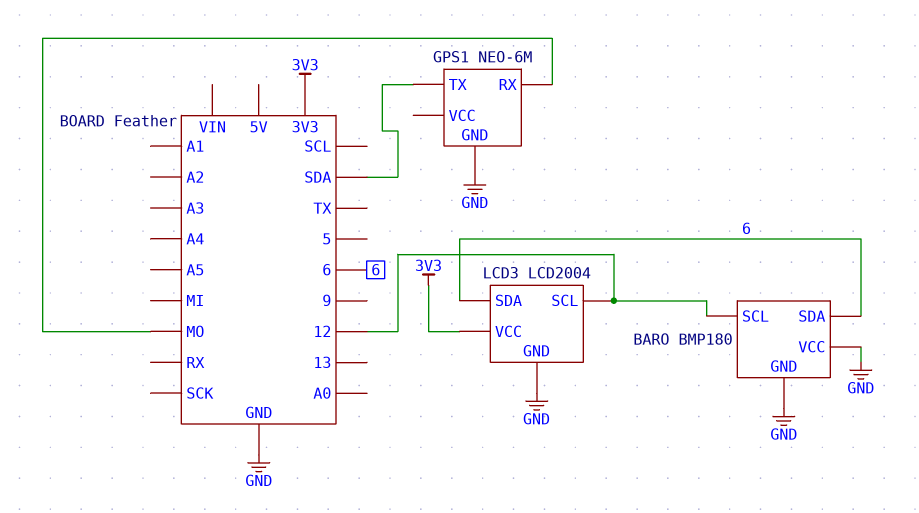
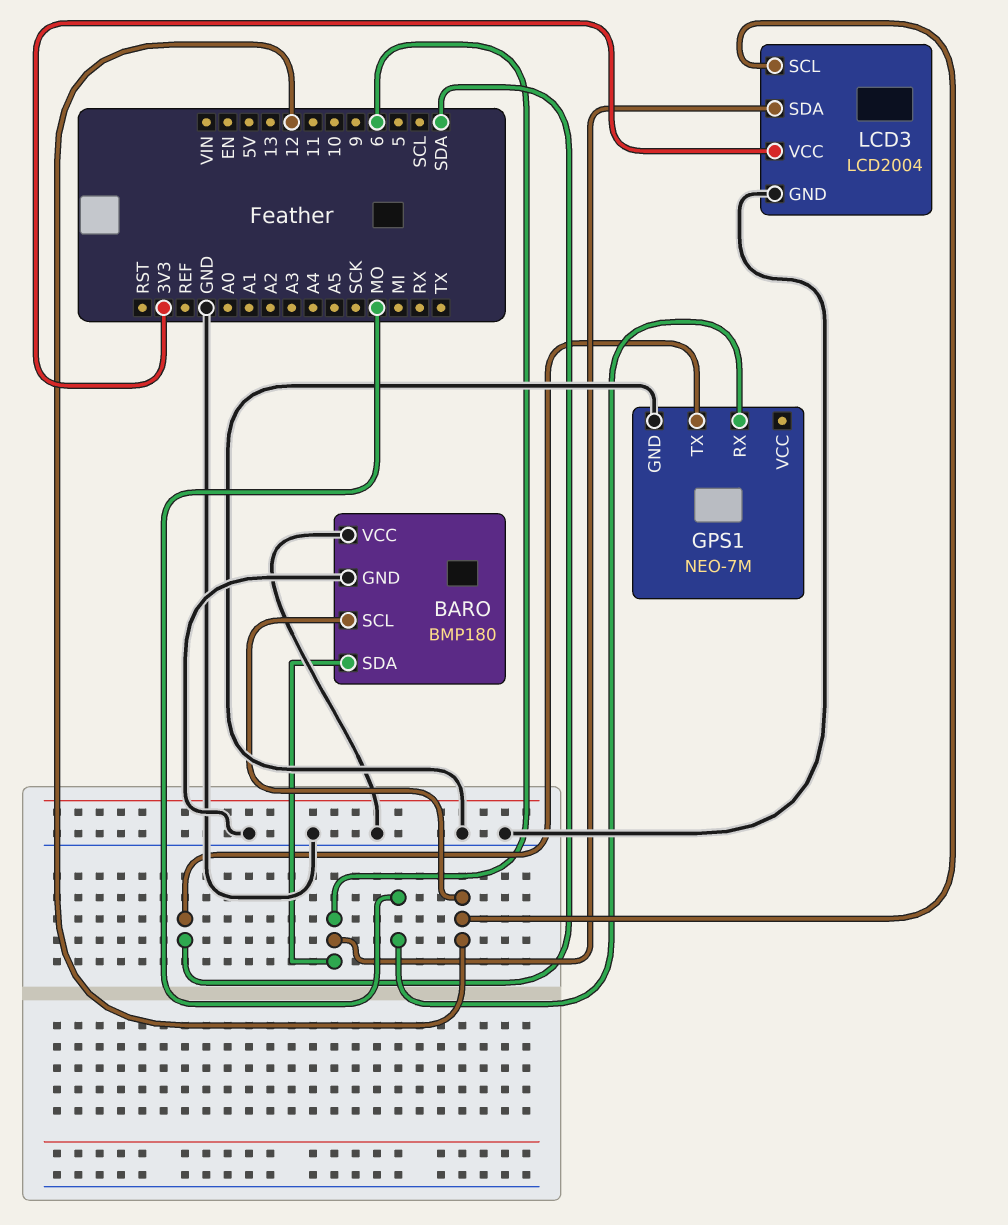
GPS1: NEO-6M -> NEO-7M

